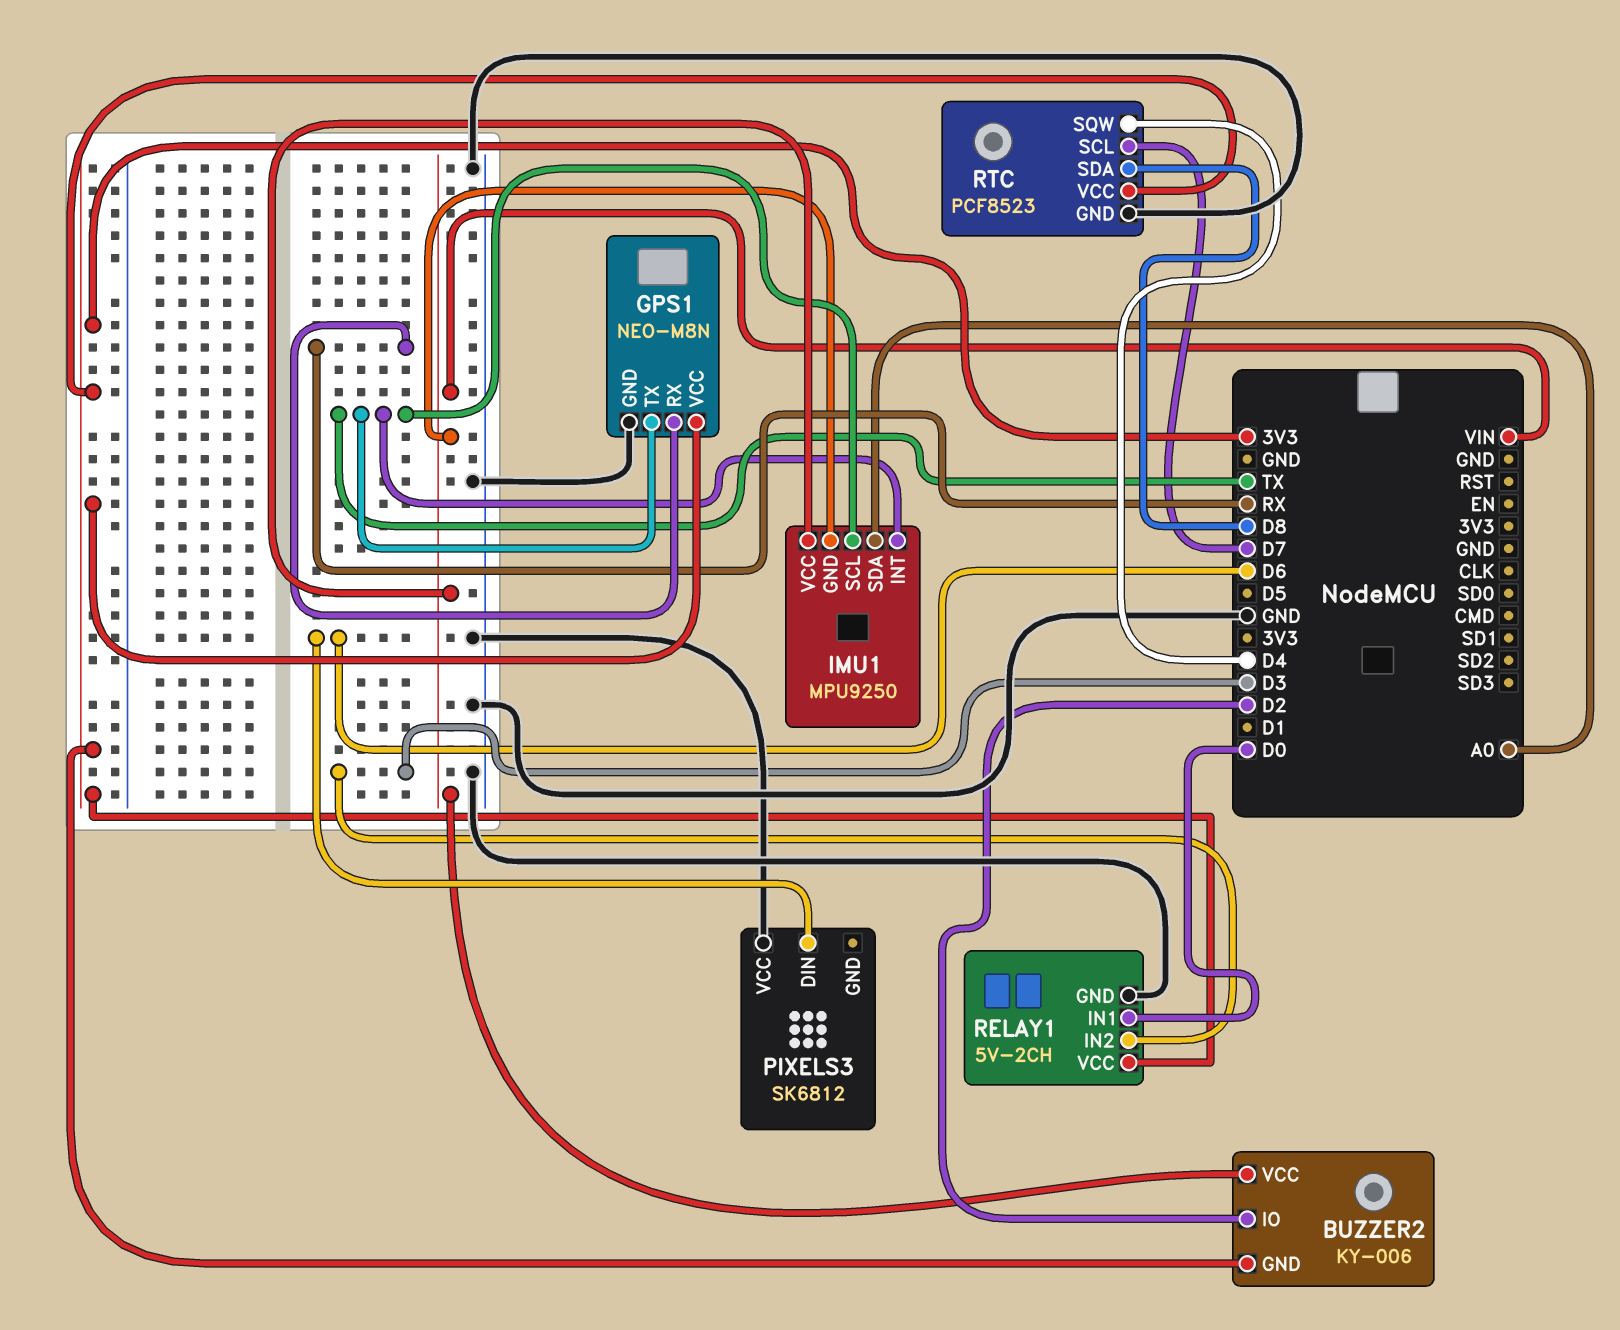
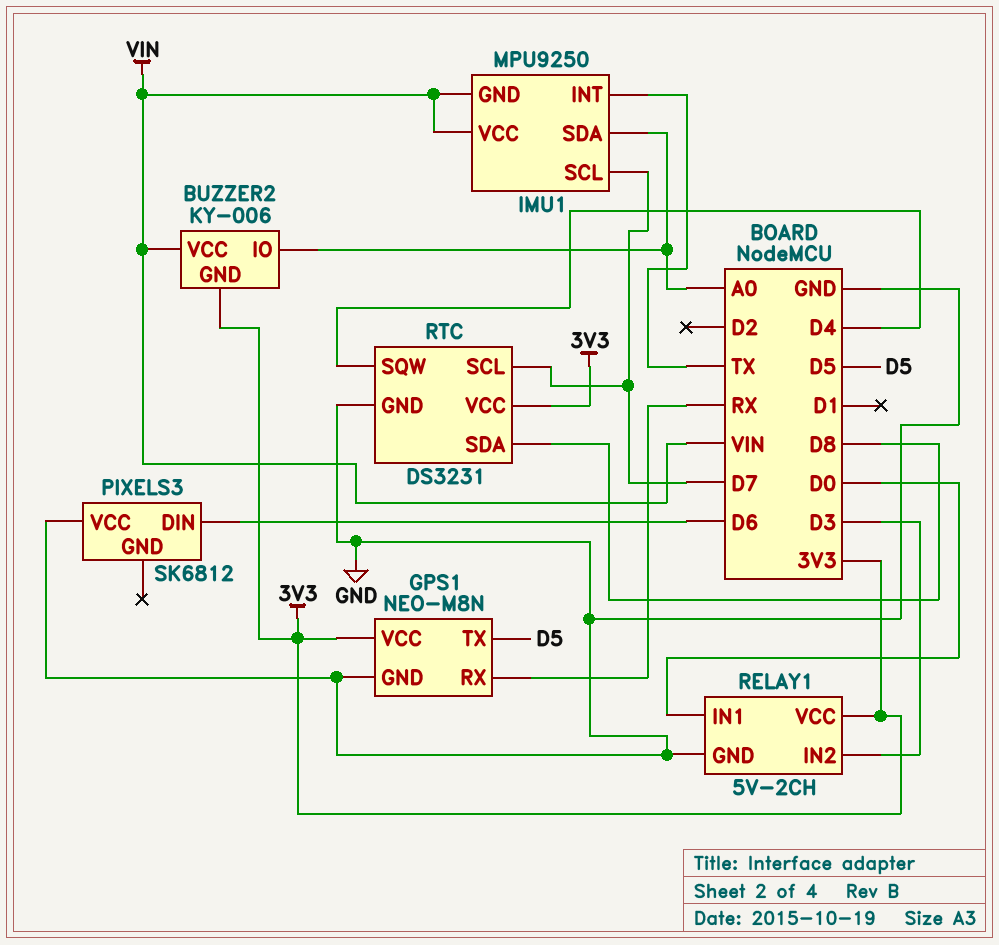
BUZZER2 pin IO: D2 -> A0
GPS1 pin TX: TX -> D5
IMU1 pin SCL: TX -> D7
RTC: PCF8523 -> DS3231

